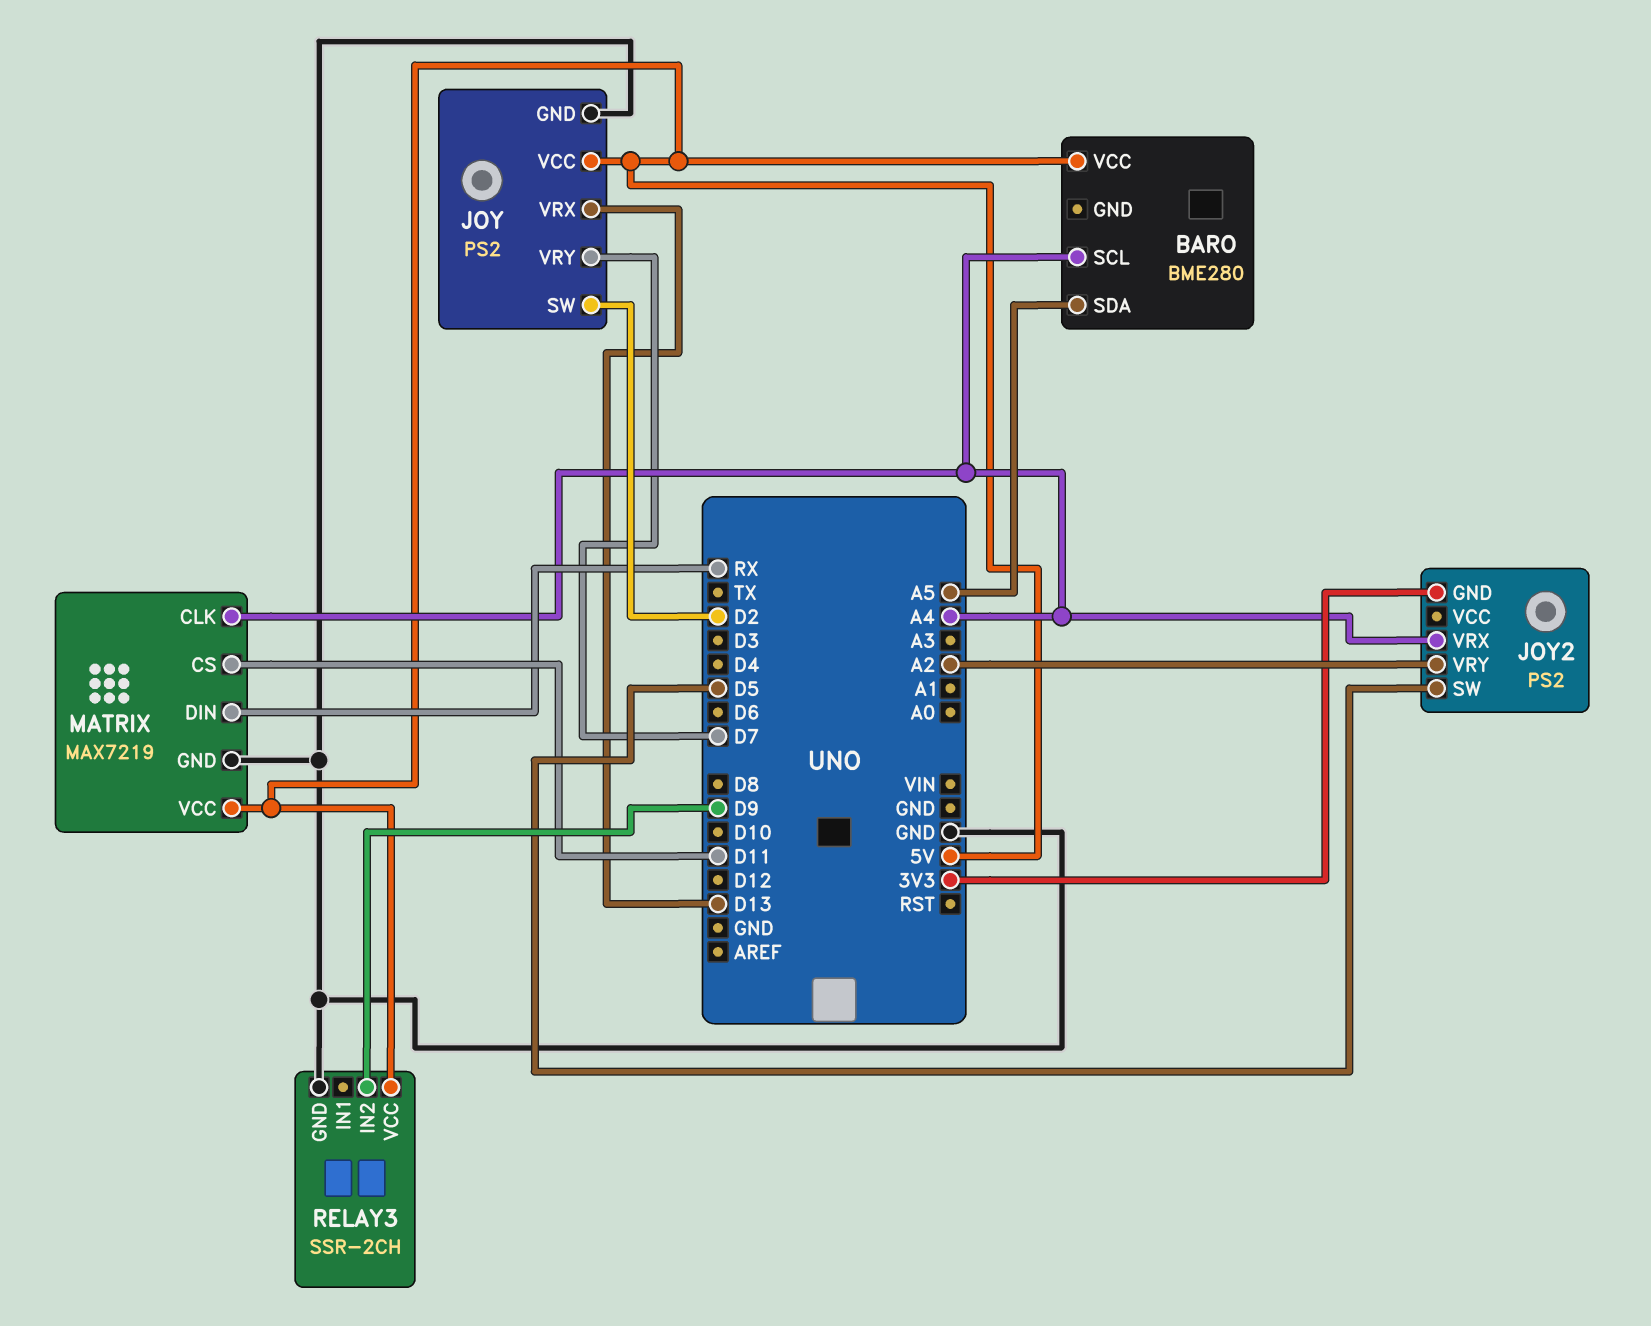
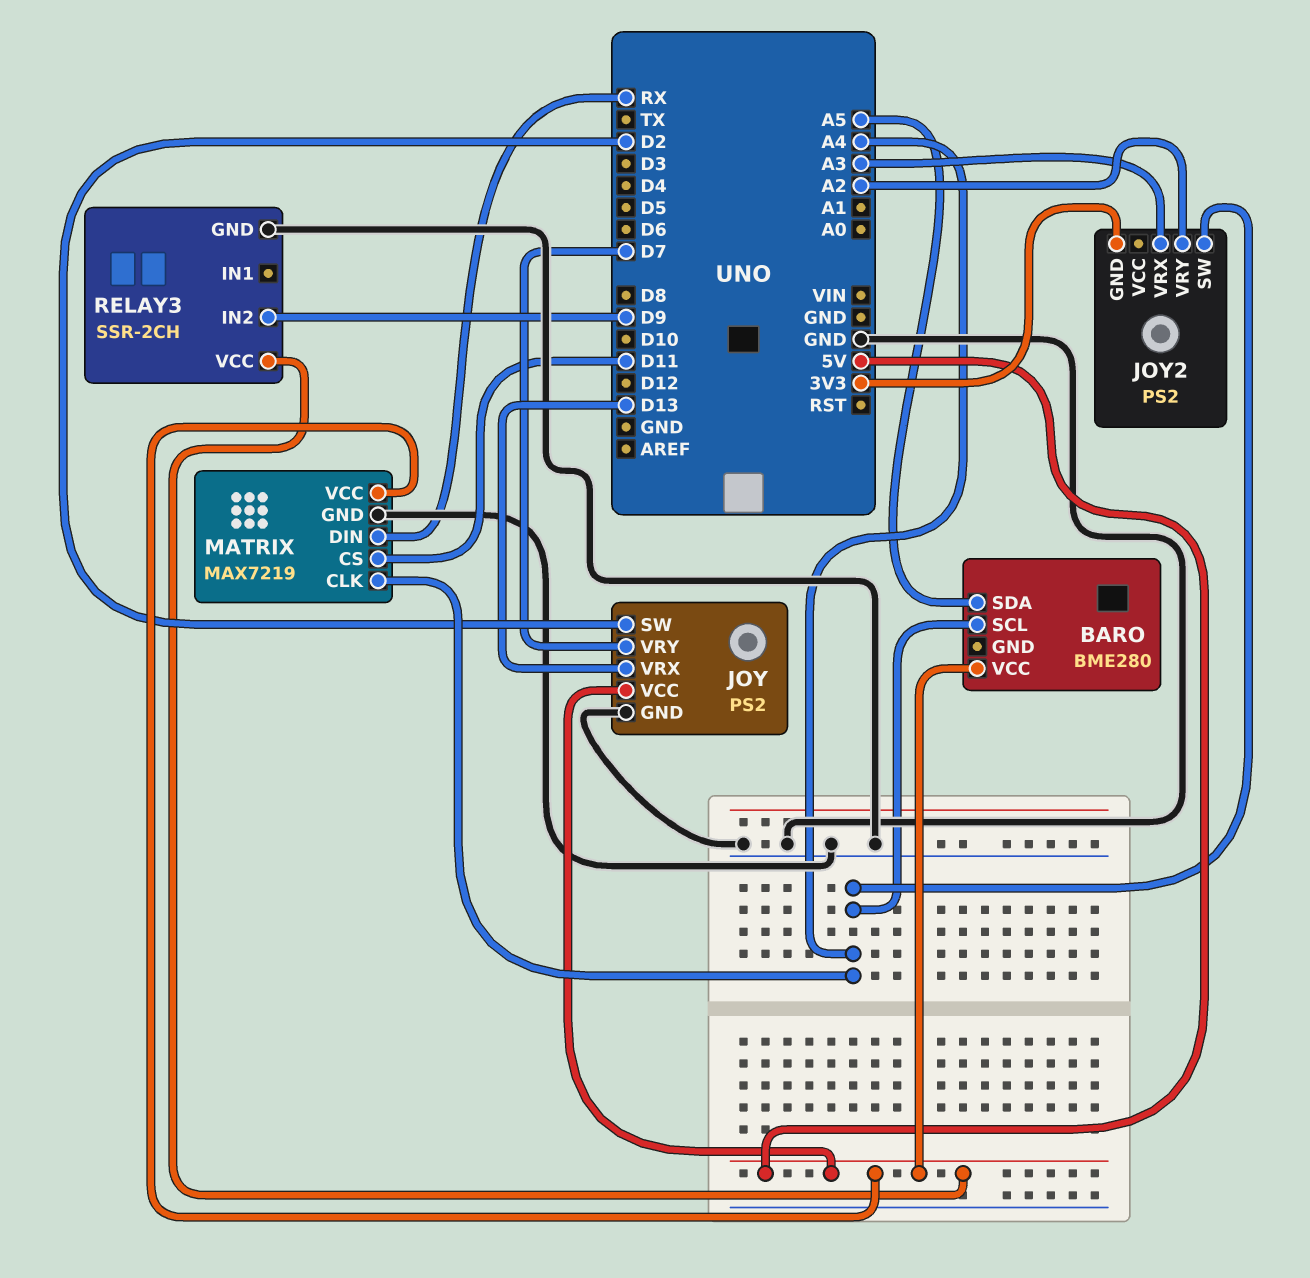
JOY2 pin SW: D5 -> A4
JOY2 pin VRX: A4 -> A3

